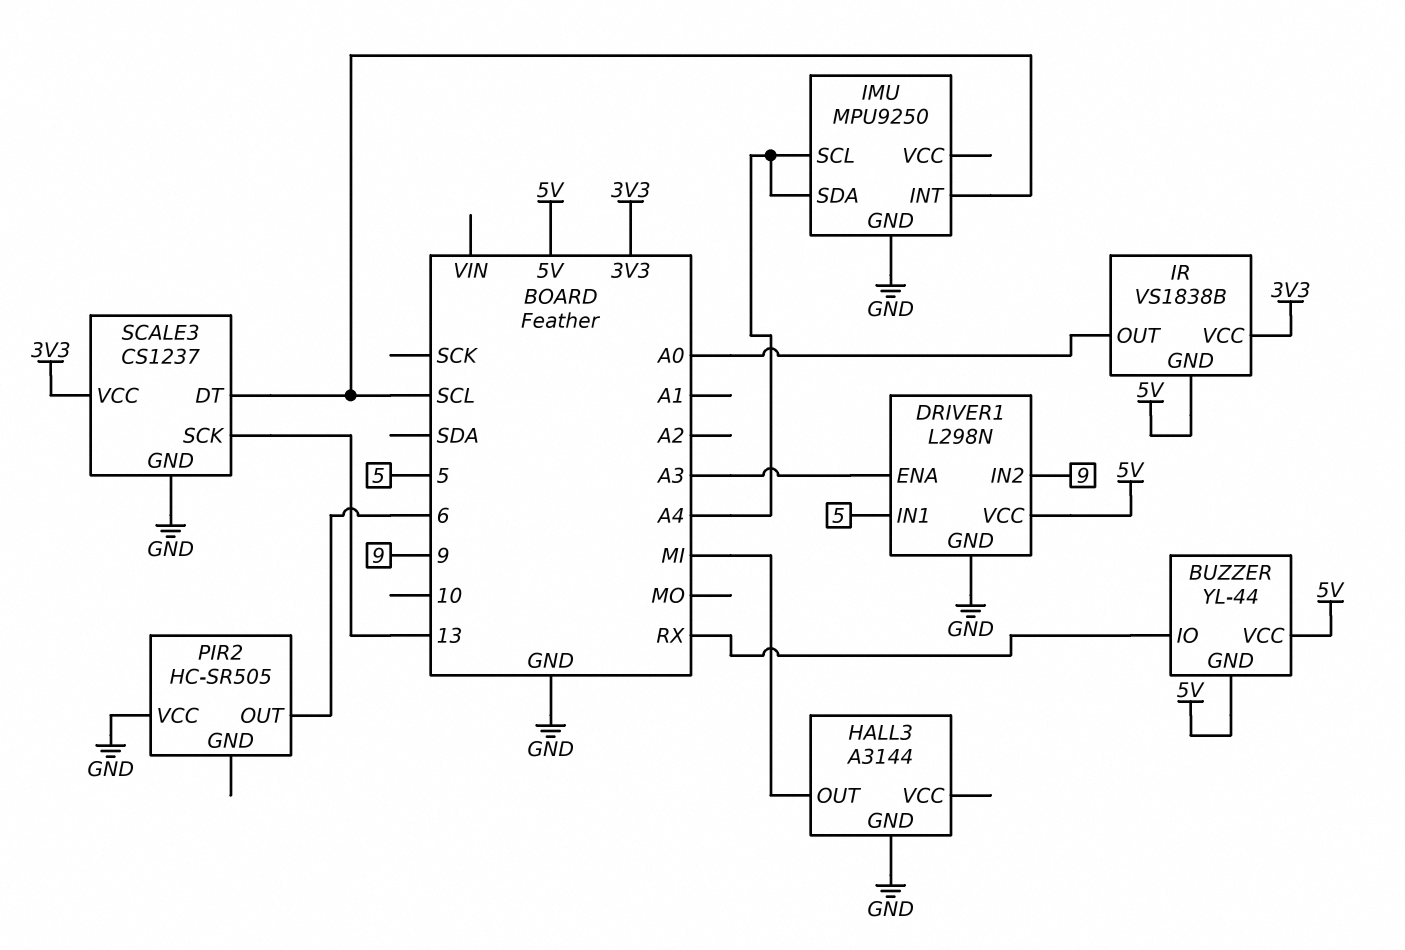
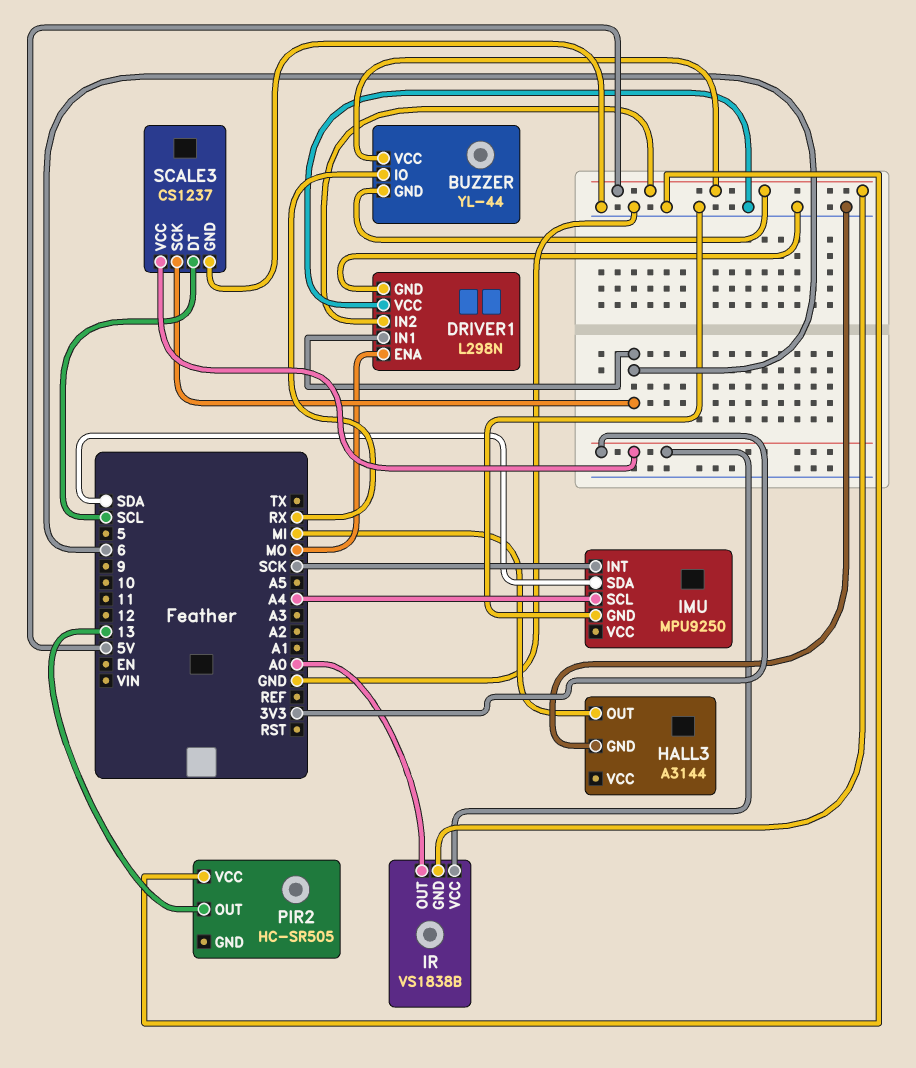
DRIVER1 pin ENA: A3 -> MO
DRIVER1 pin IN1: 5 -> 6
DRIVER1 pin IN2: 9 -> 5V
DRIVER1 pin VCC: 5V -> GND
IMU pin INT: SCL -> SCK
IMU pin SDA: A4 -> SDA
PIR2 pin OUT: 6 -> 13
SCALE3 pin SCK: 13 -> 6

